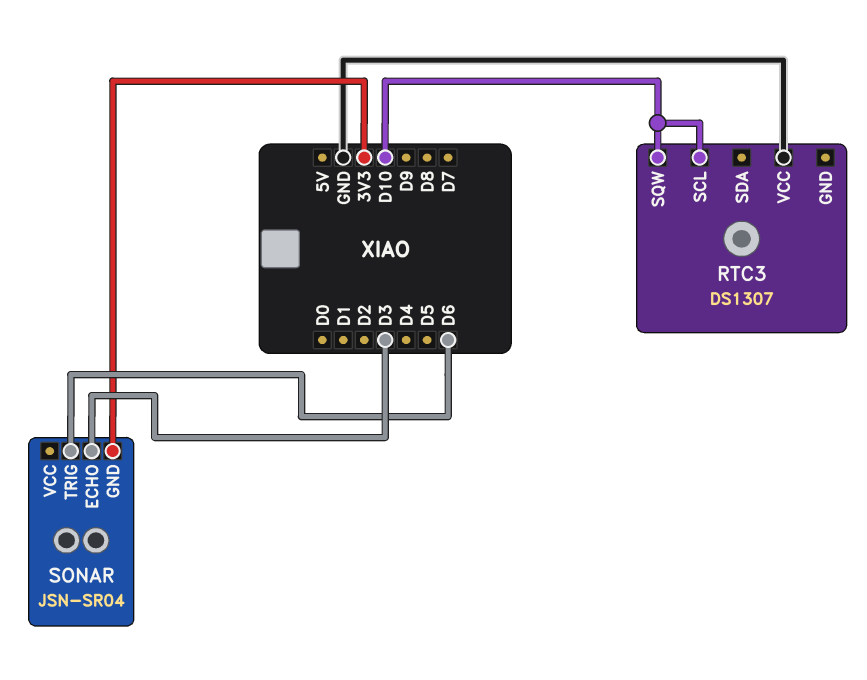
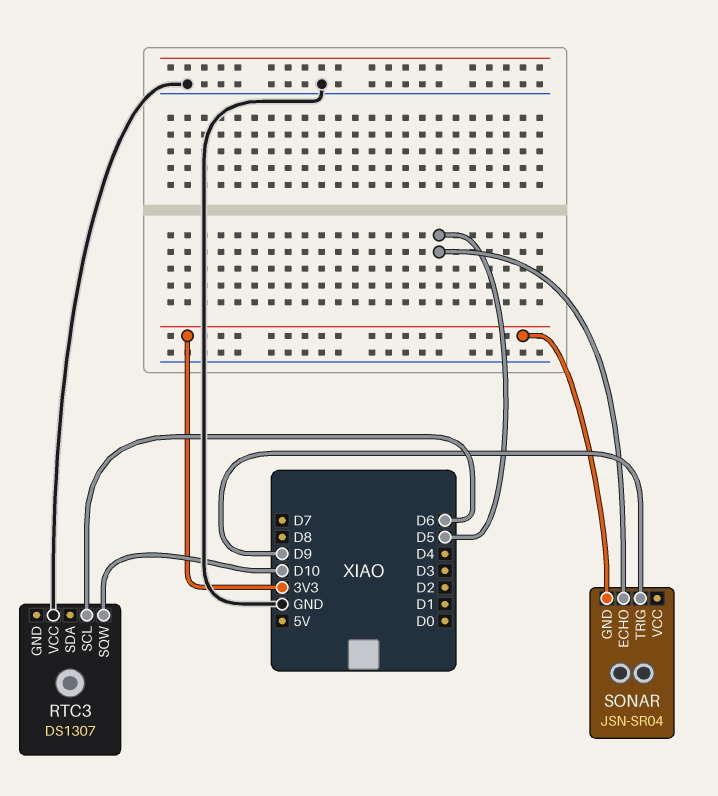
RTC3 pin SCL: D10 -> D6
SONAR pin ECHO: D3 -> D5
SONAR pin TRIG: D6 -> D9

